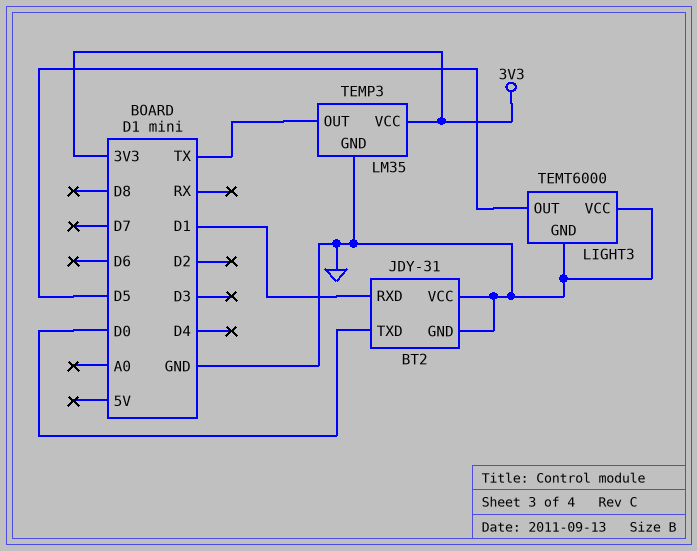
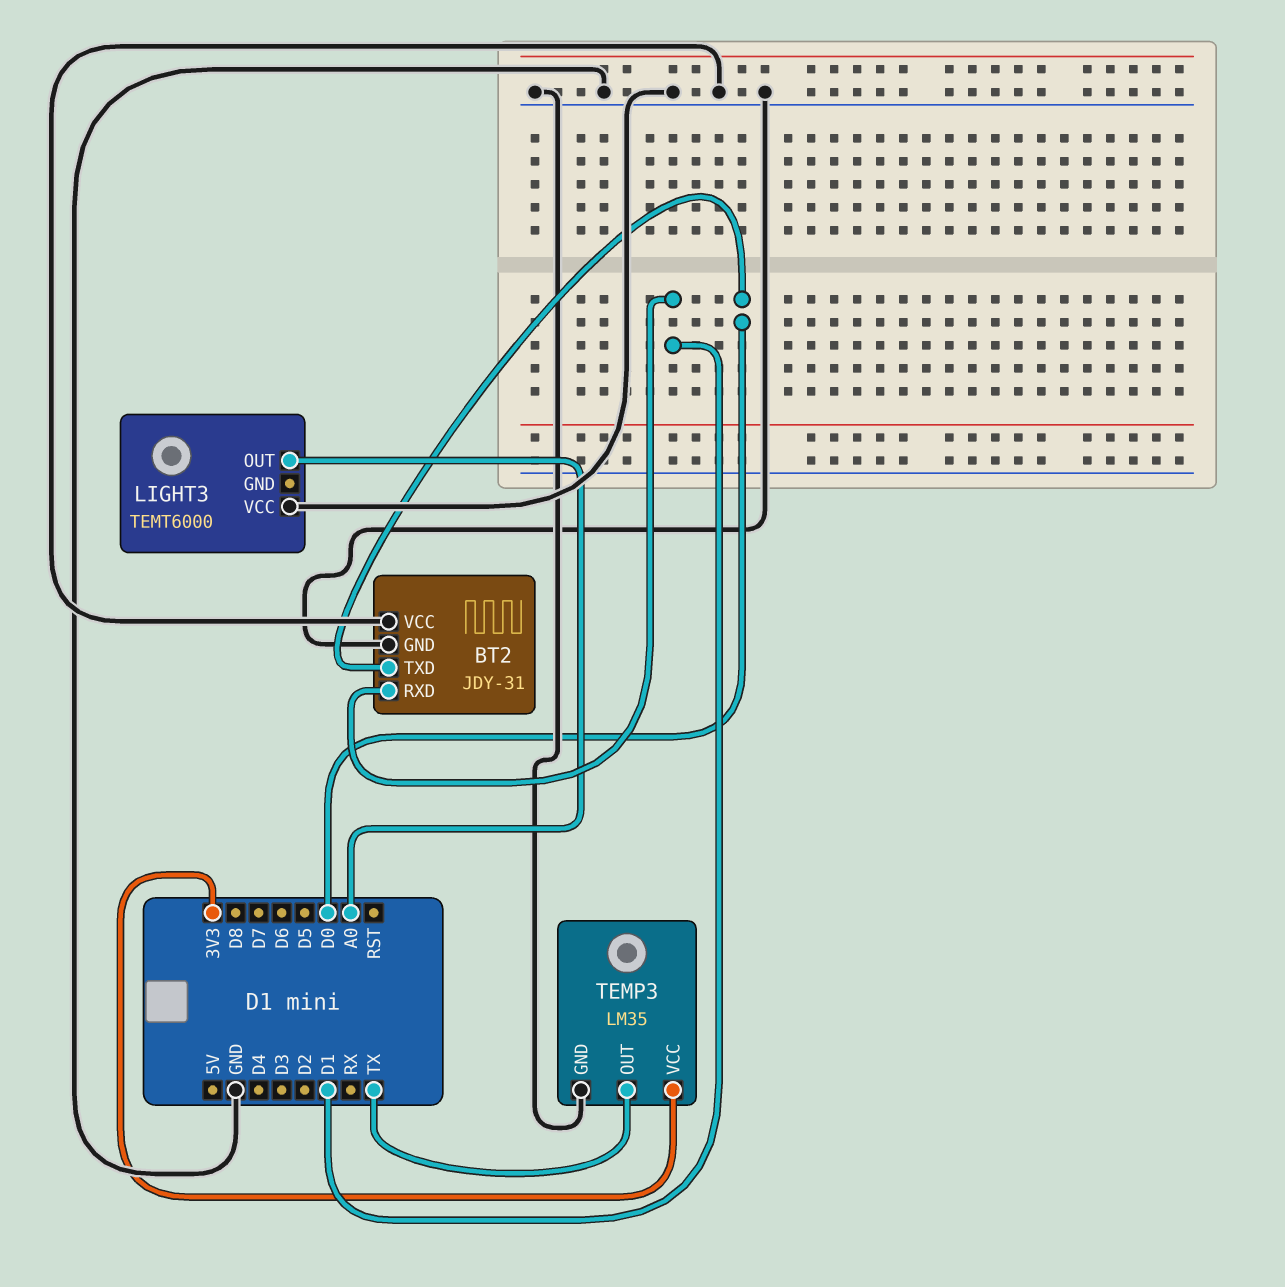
LIGHT3 pin GND: GND -> none
LIGHT3 pin OUT: D5 -> A0

